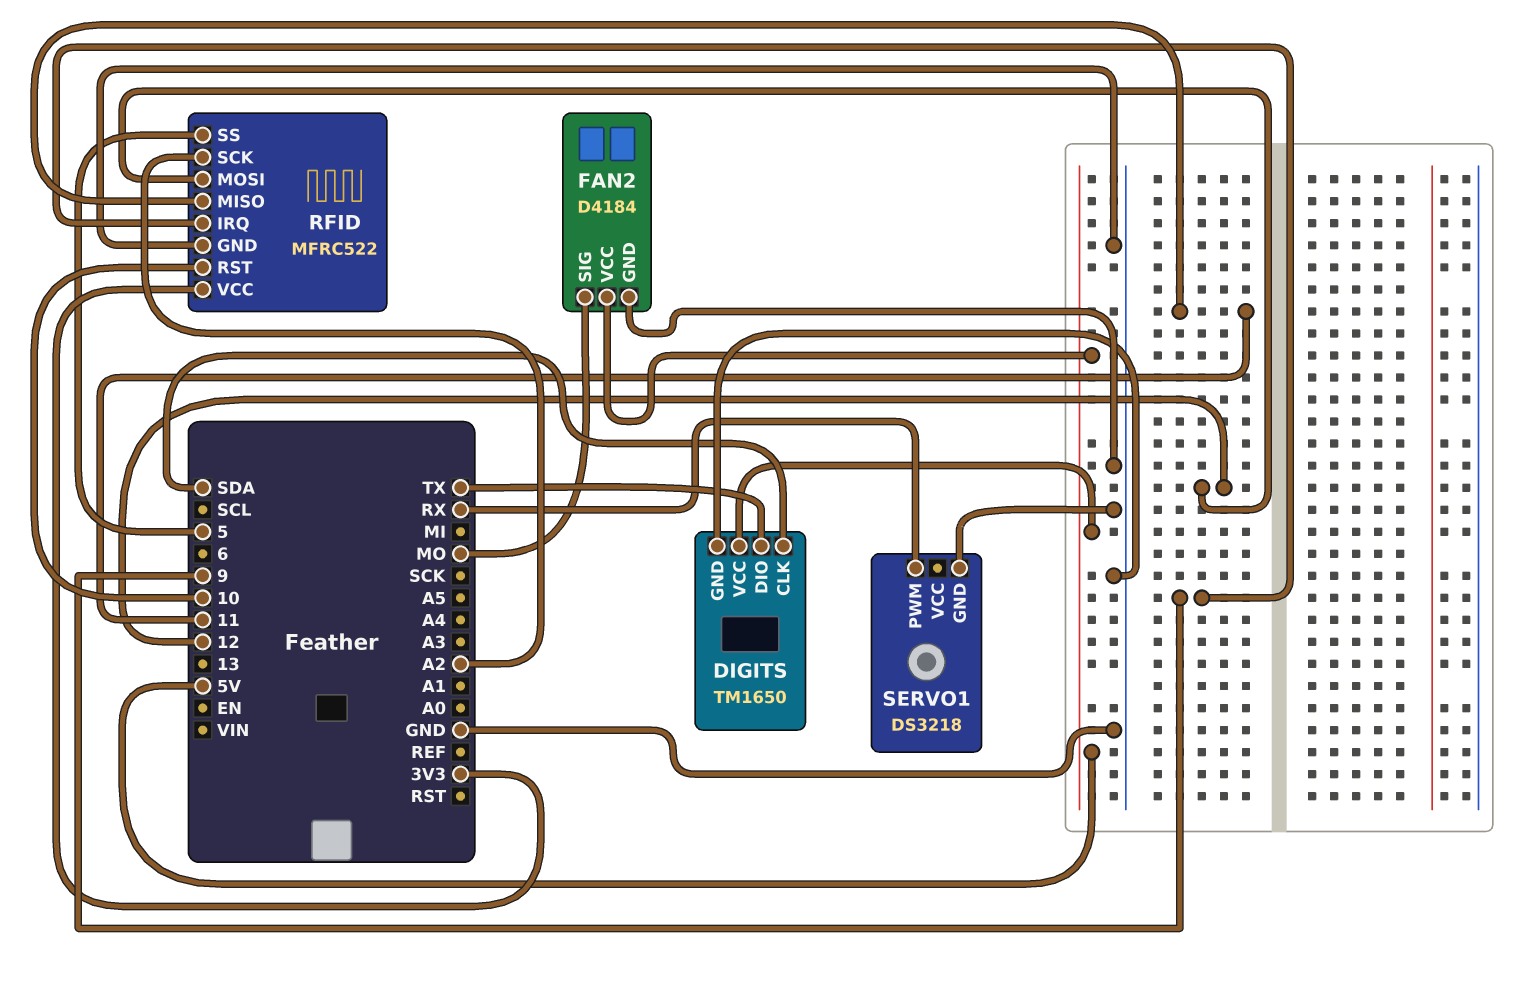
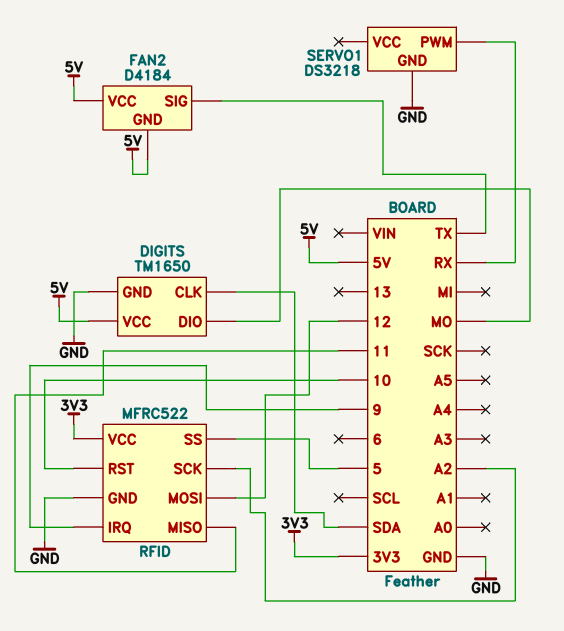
DIGITS pin DIO: TX -> MO
FAN2 pin GND: GND -> 5V
FAN2 pin SIG: MO -> TX

